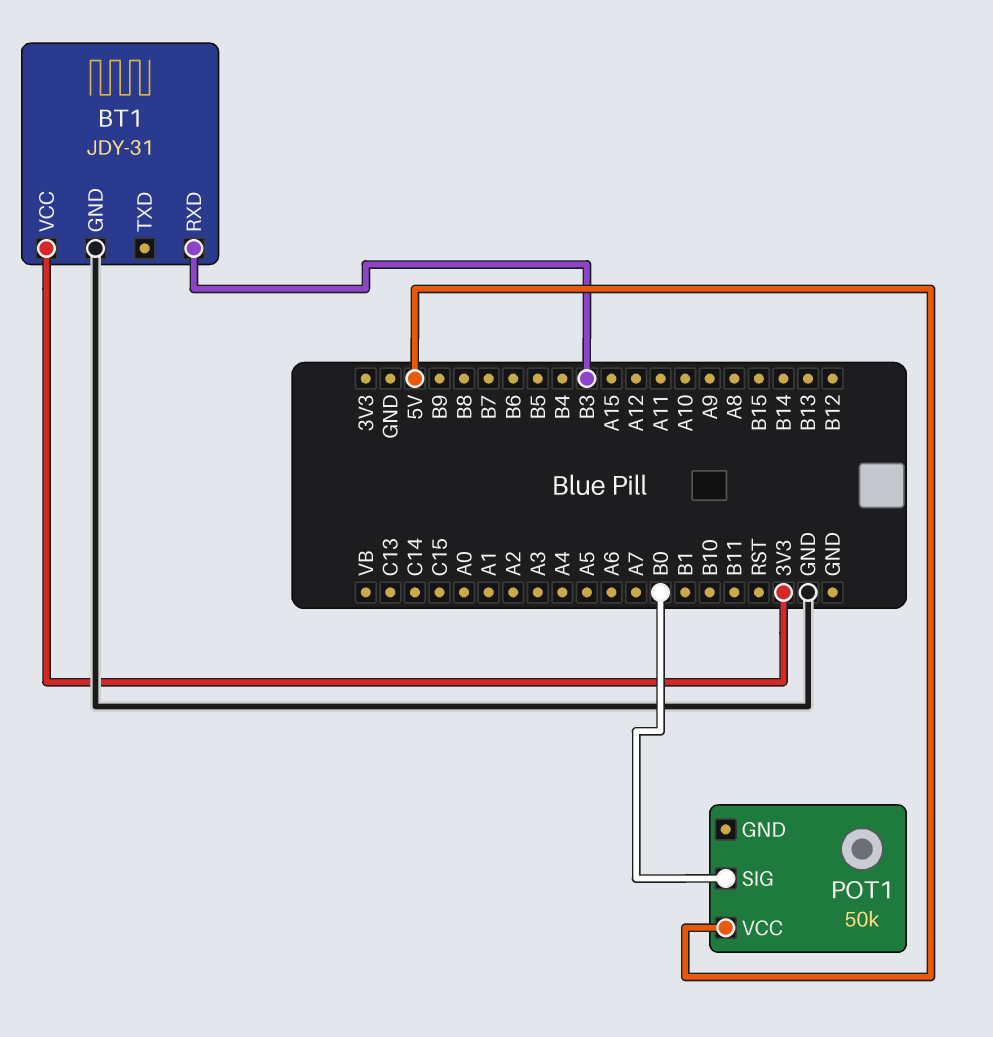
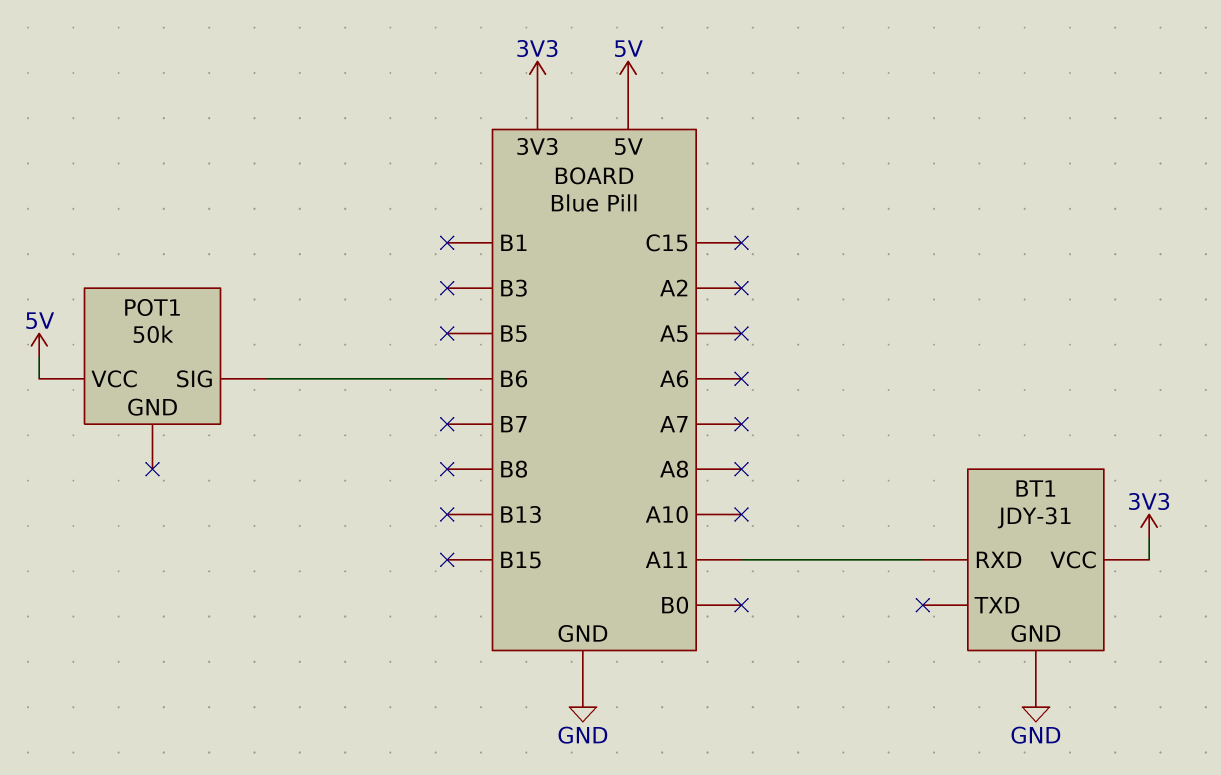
BT1 pin RXD: B3 -> A11
POT1 pin SIG: B0 -> B6

